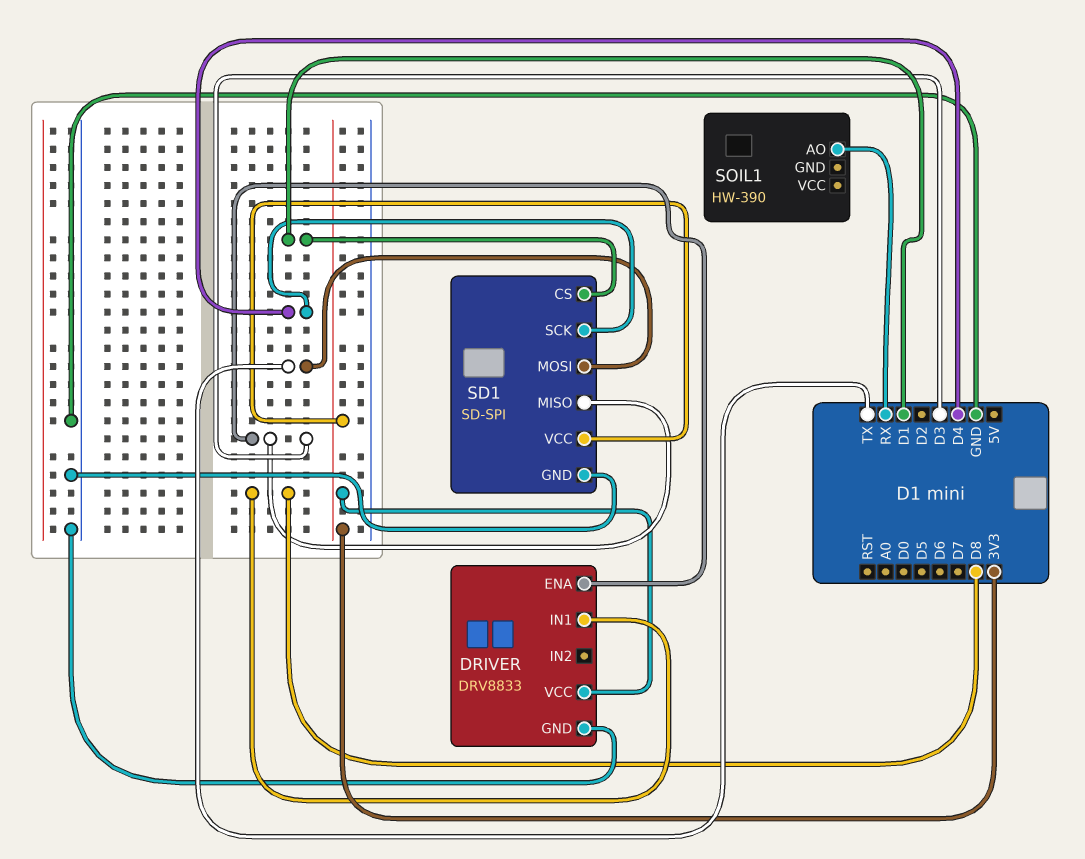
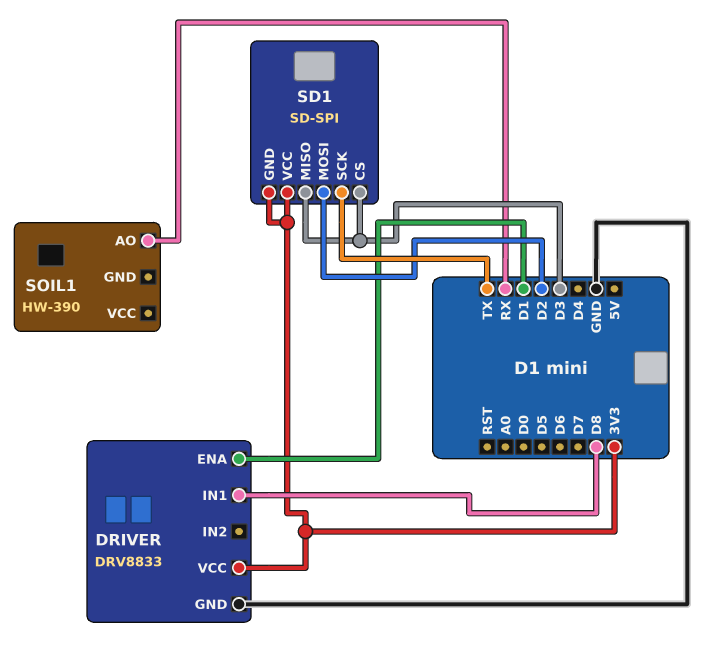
DRIVER pin ENA: D3 -> D1
SD1 pin CS: D1 -> D3
SD1 pin GND: GND -> 3V3
SD1 pin MOSI: TX -> D2
SD1 pin SCK: D4 -> TX

